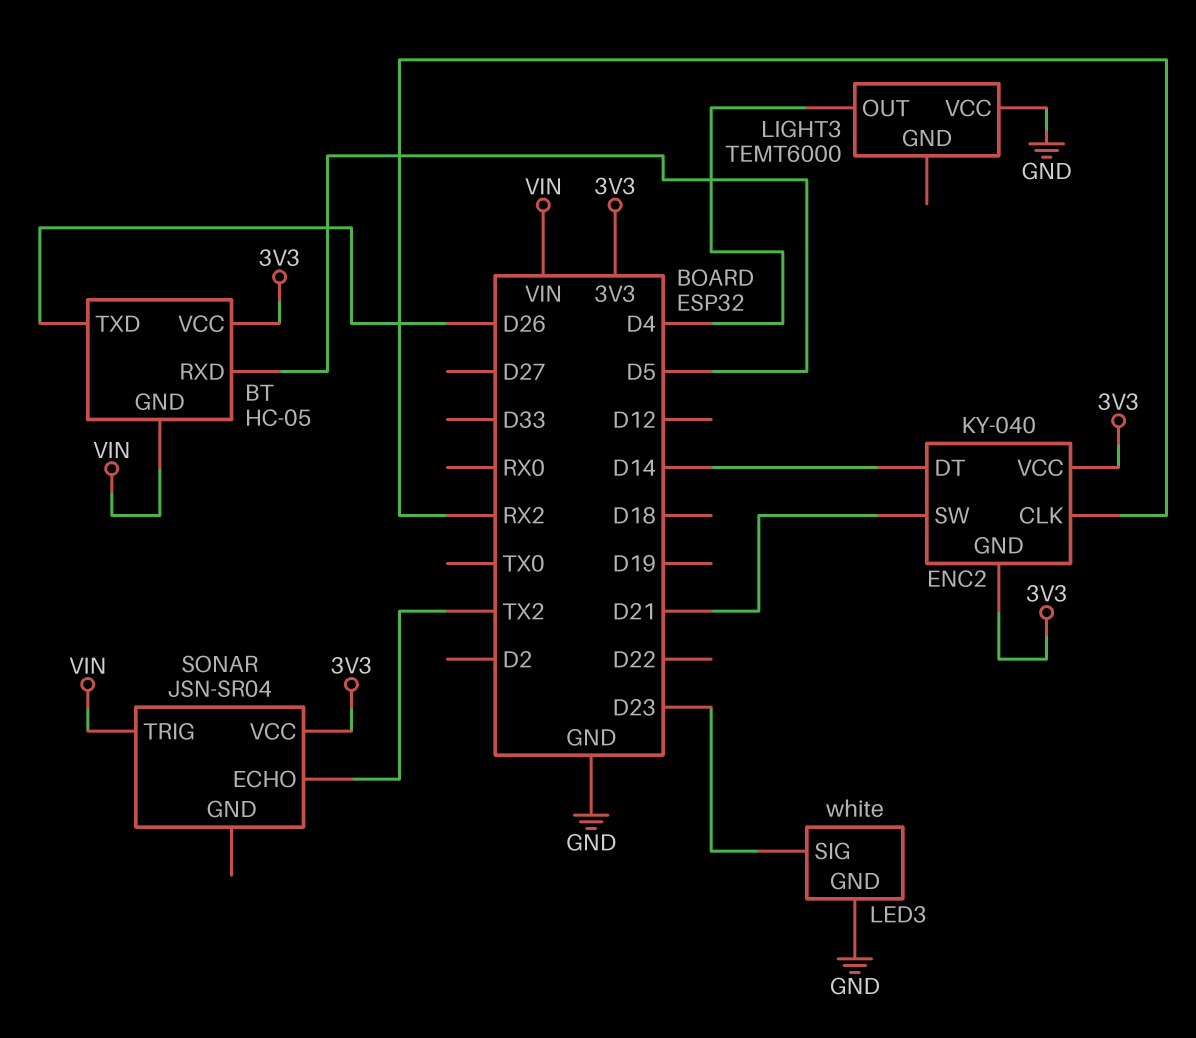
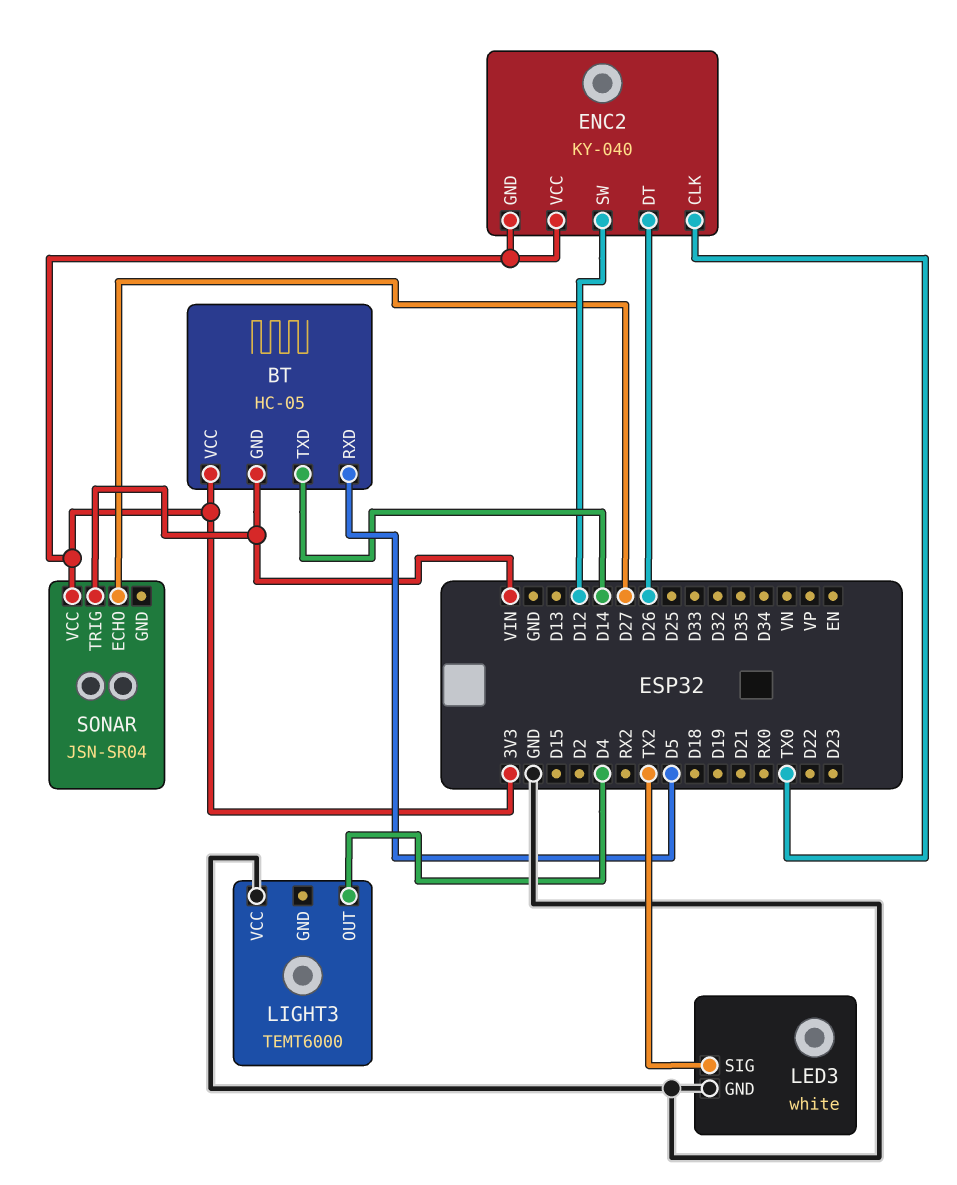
BT pin TXD: D26 -> D14
ENC2 pin CLK: RX2 -> TX0
ENC2 pin DT: D14 -> D26
ENC2 pin SW: D21 -> D12
LED3 pin SIG: D23 -> TX2
SONAR pin ECHO: TX2 -> D27

